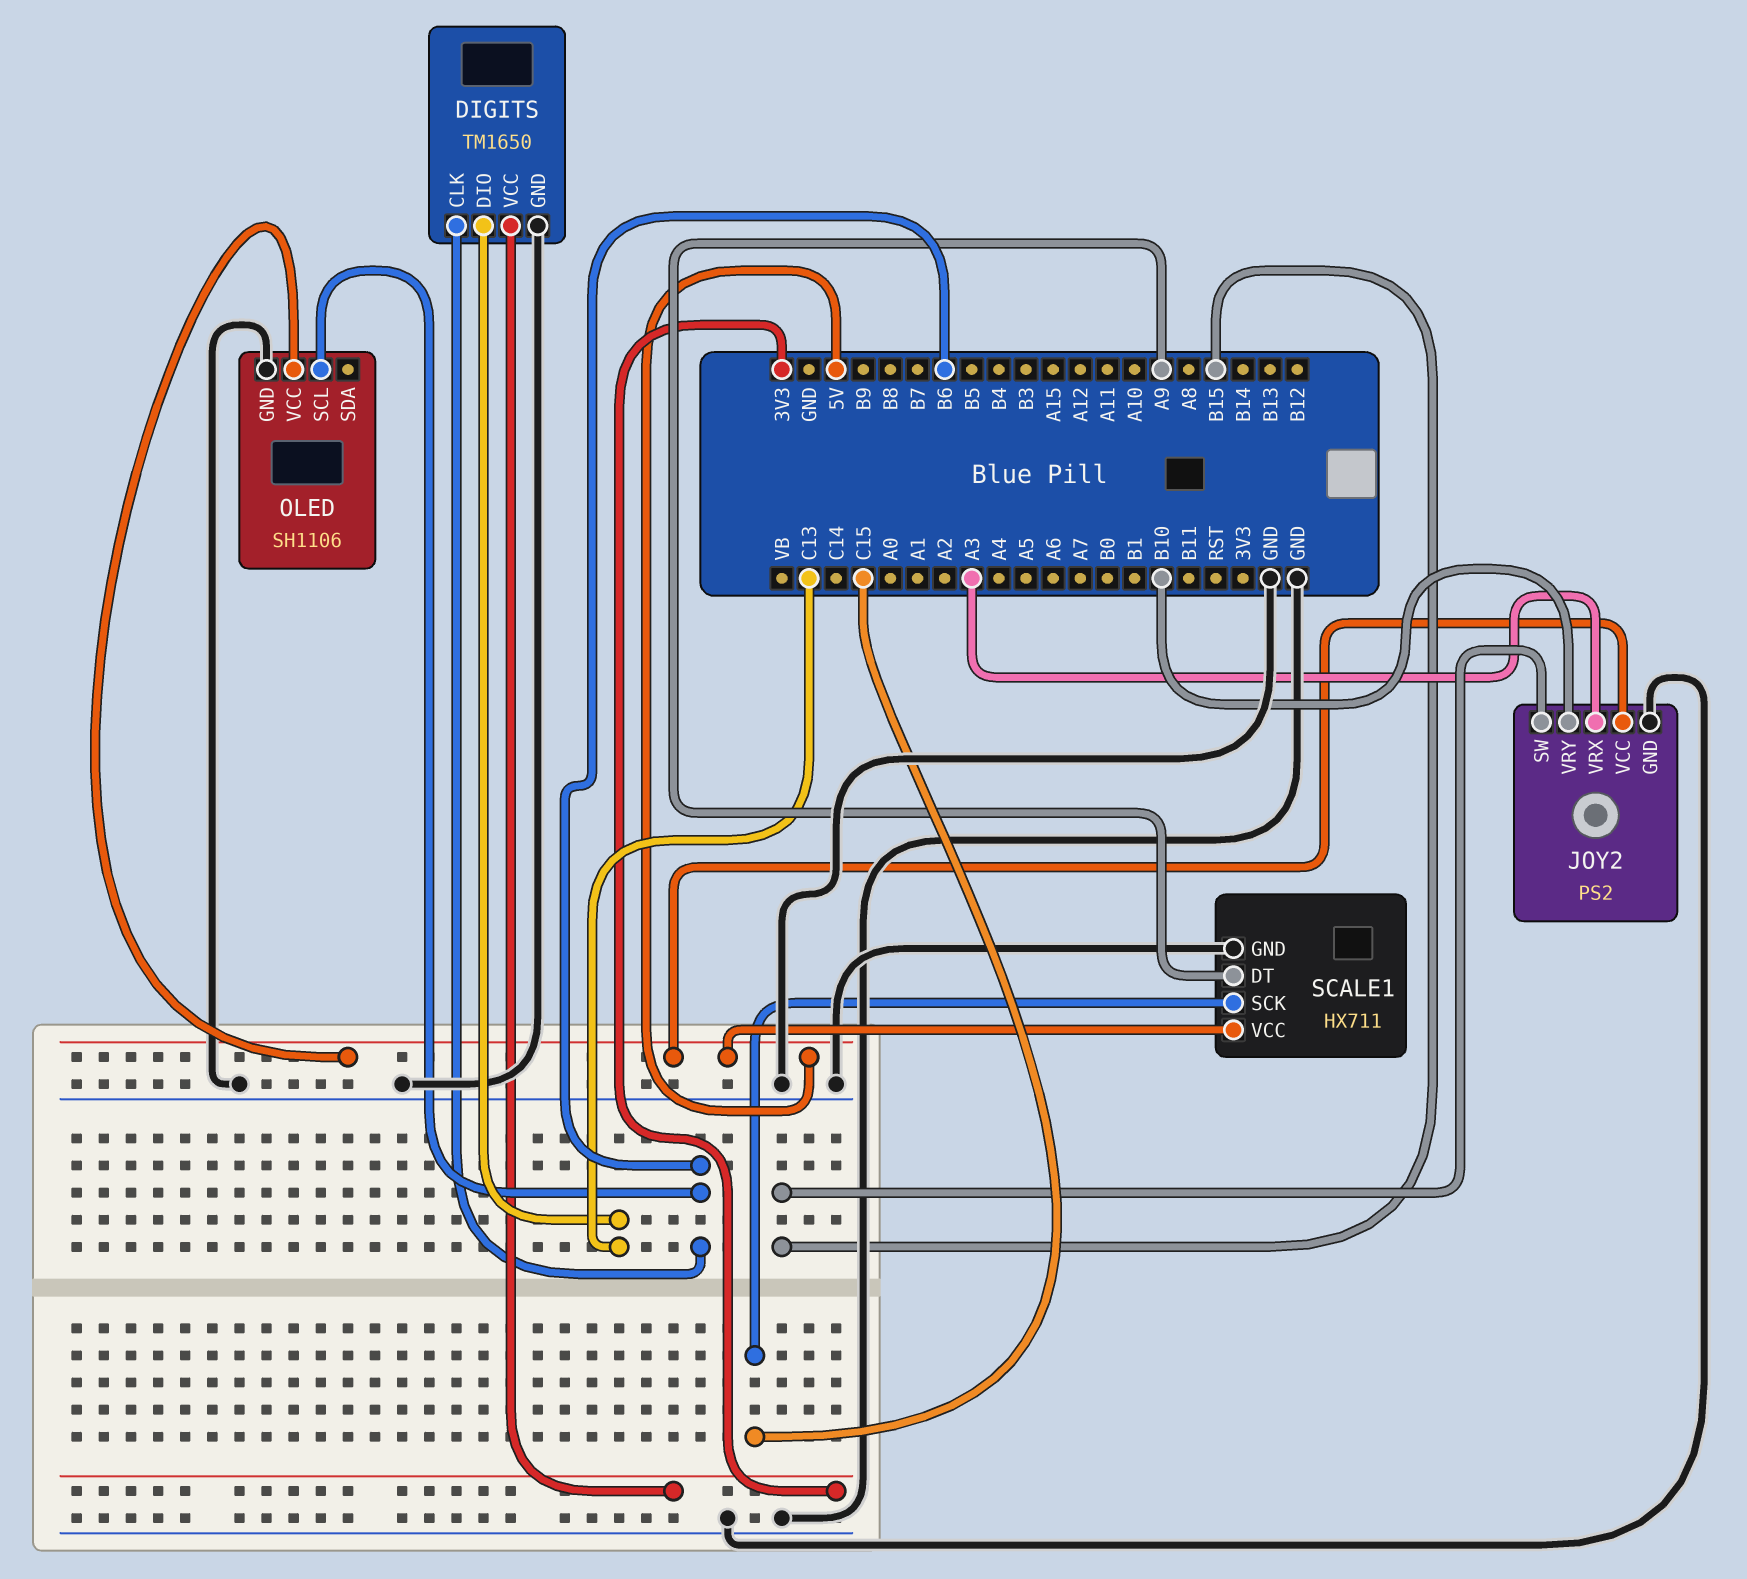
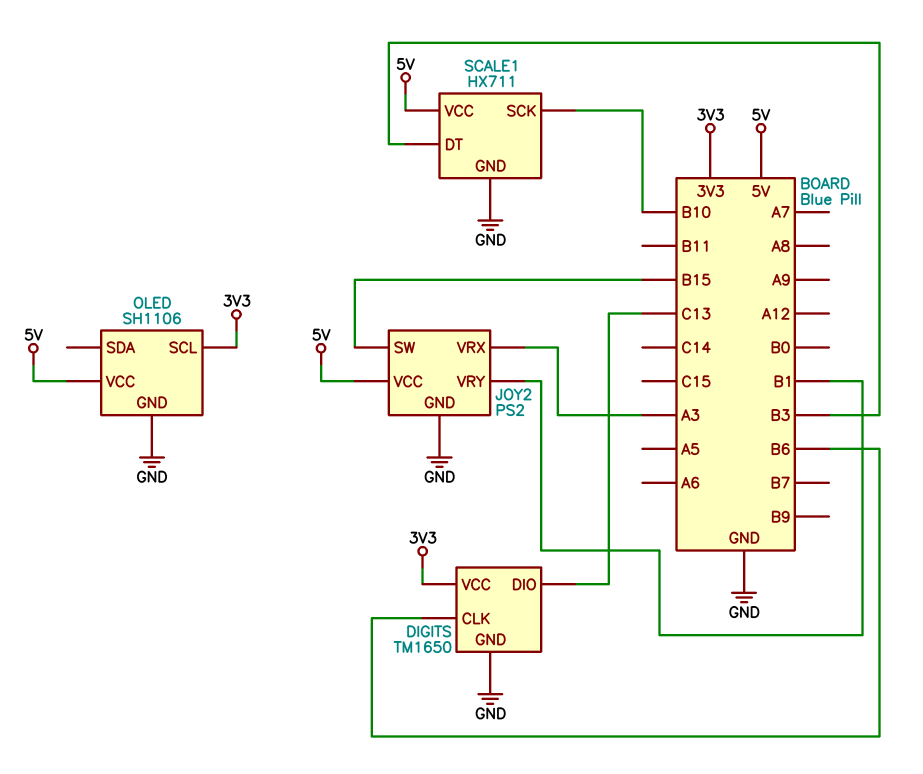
JOY2 pin VRY: B10 -> B1
OLED pin SCL: B6 -> 3V3
SCALE1 pin DT: A9 -> B3
SCALE1 pin SCK: C15 -> B10

